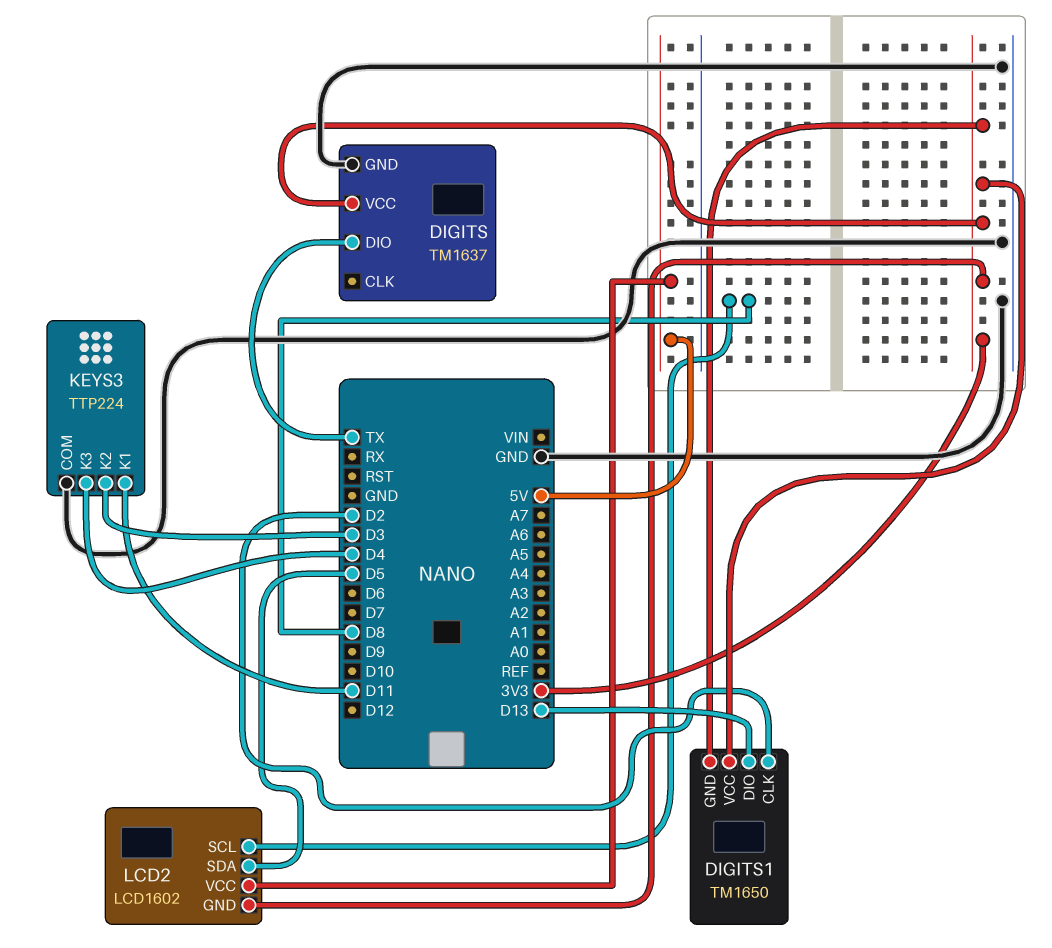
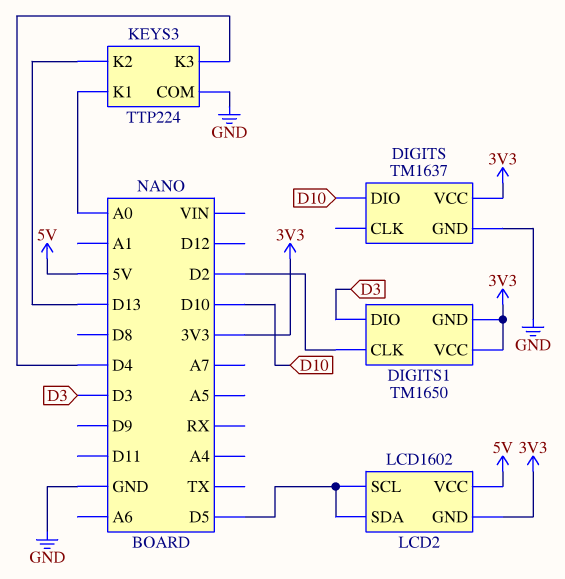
DIGITS pin DIO: TX -> D10
DIGITS1 pin DIO: D13 -> D3
KEYS3 pin K1: D11 -> A0
KEYS3 pin K2: D3 -> D13
LCD2 pin SCL: D8 -> D5

